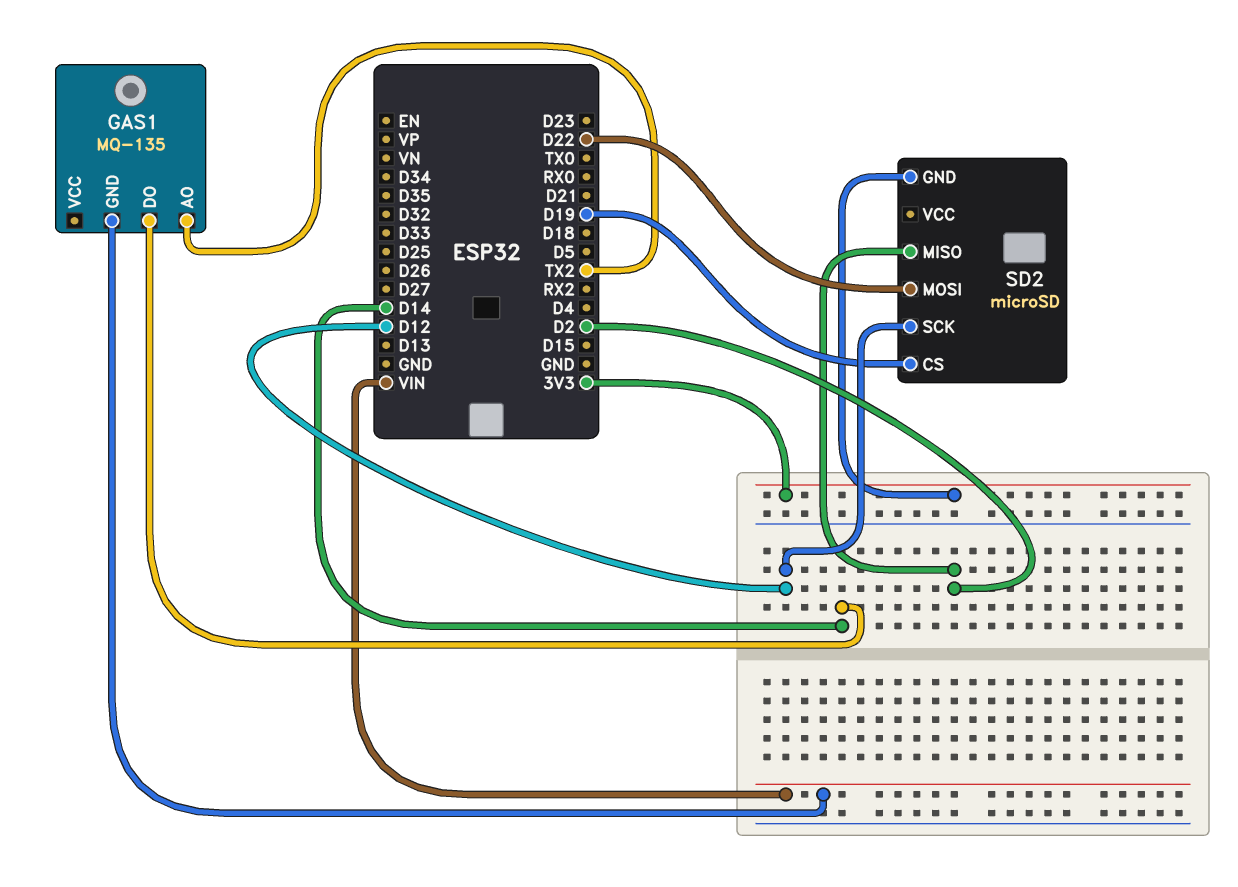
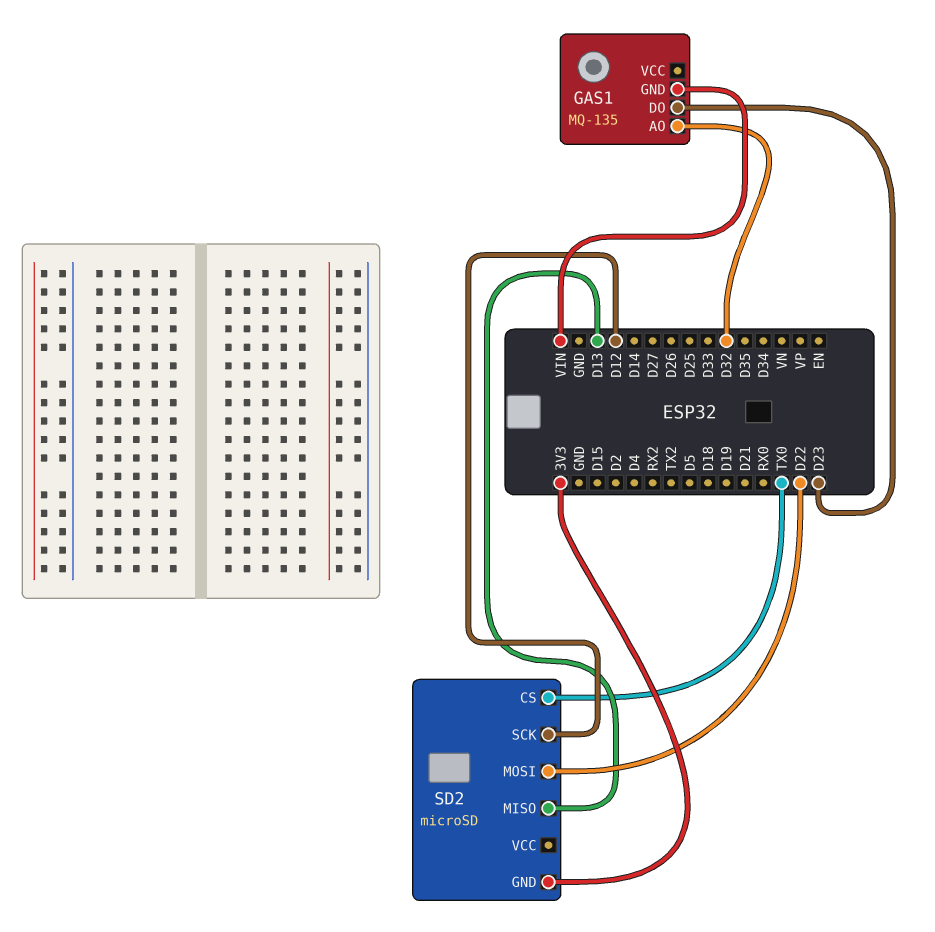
GAS1 pin AO: TX2 -> D32
GAS1 pin DO: D14 -> D23
SD2 pin CS: D19 -> TX0
SD2 pin MISO: D2 -> D13

